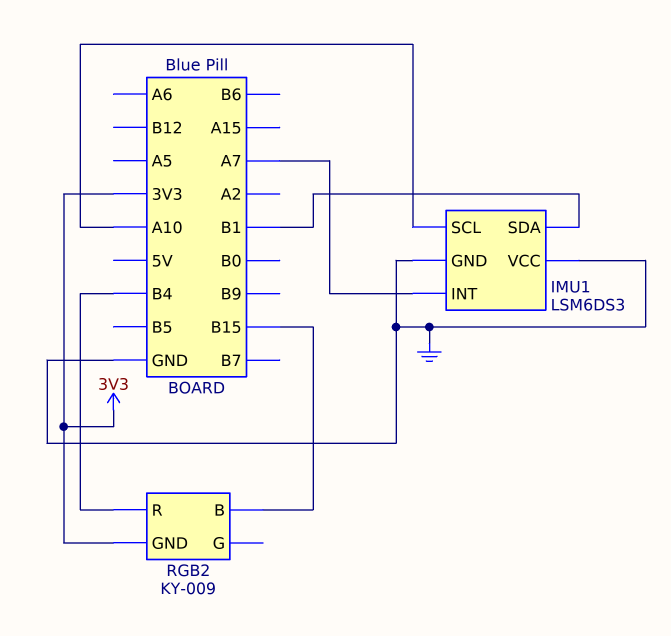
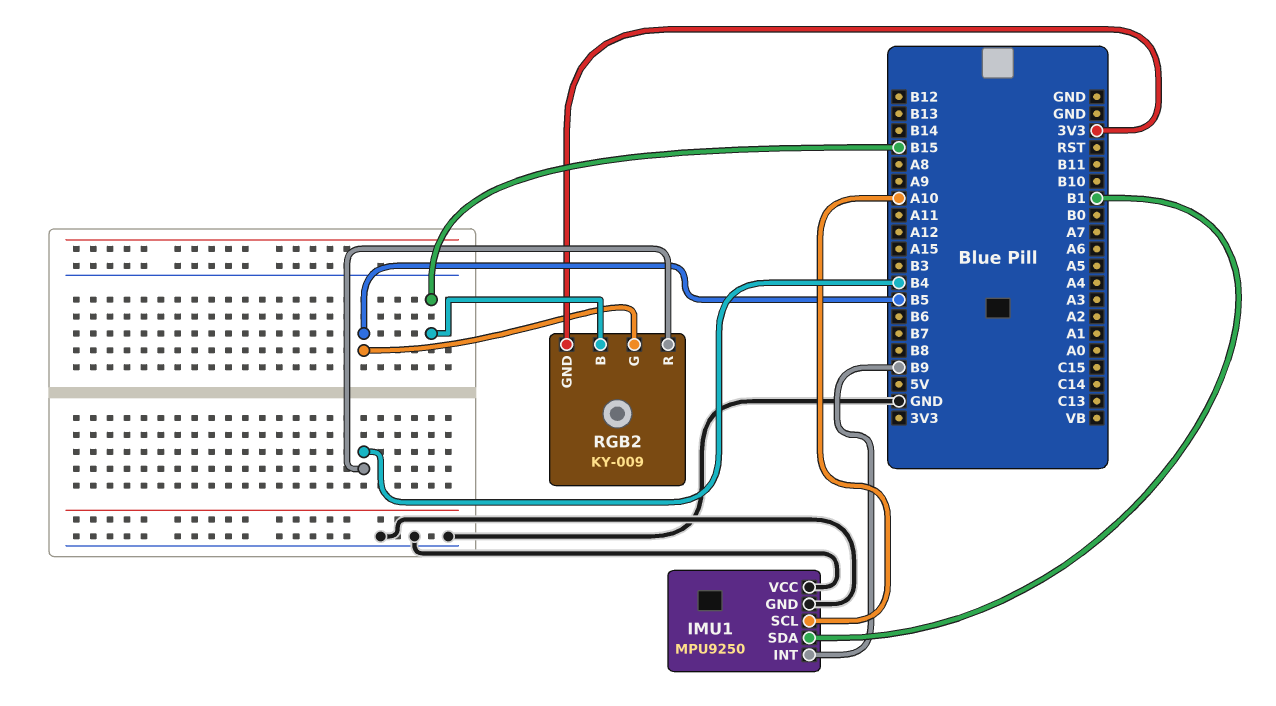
IMU1: LSM6DS3 -> MPU9250
IMU1 pin INT: A7 -> B9
RGB2 pin G: none -> B5

